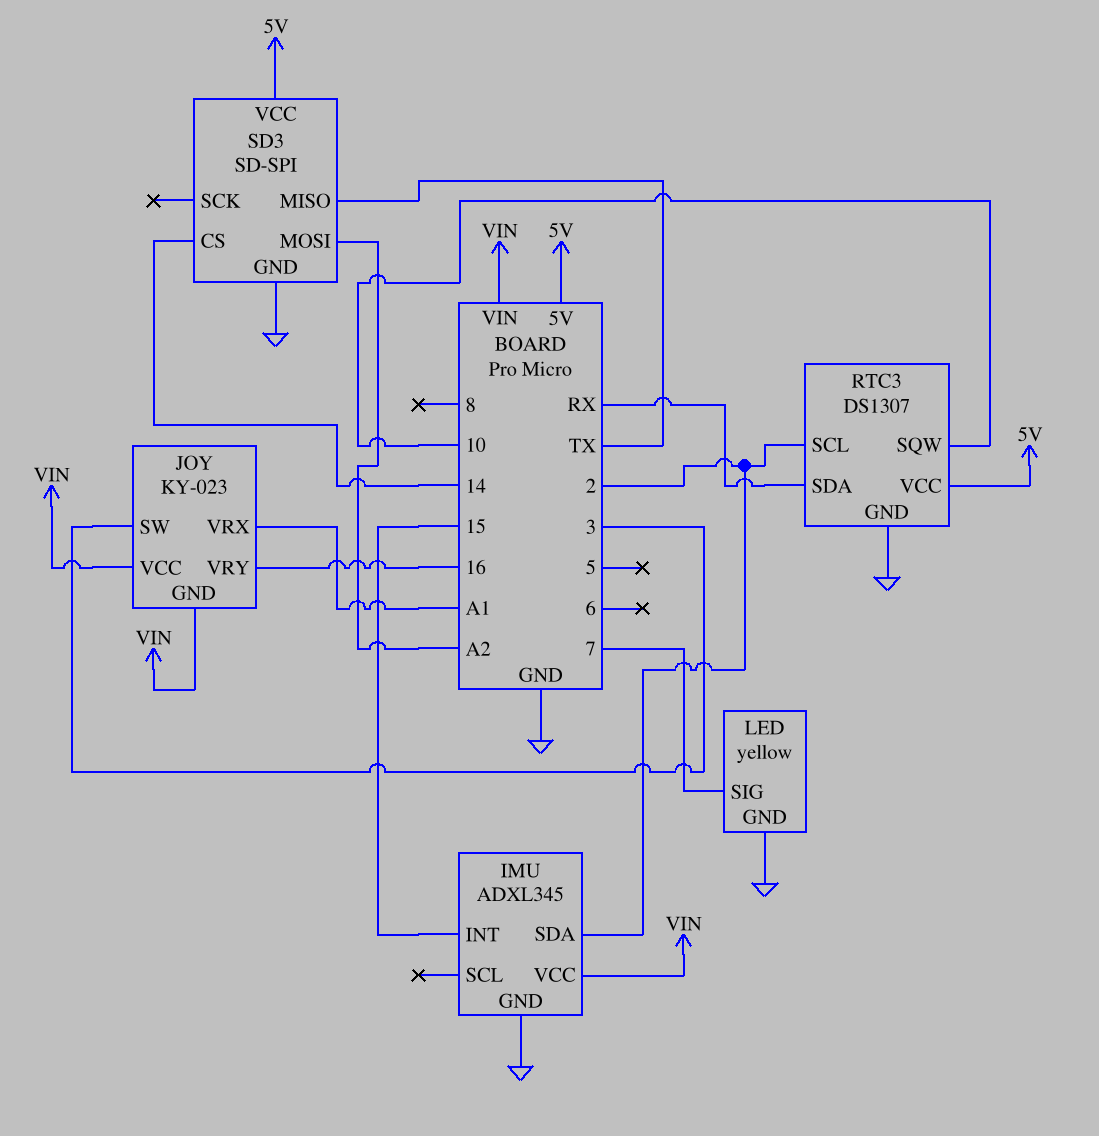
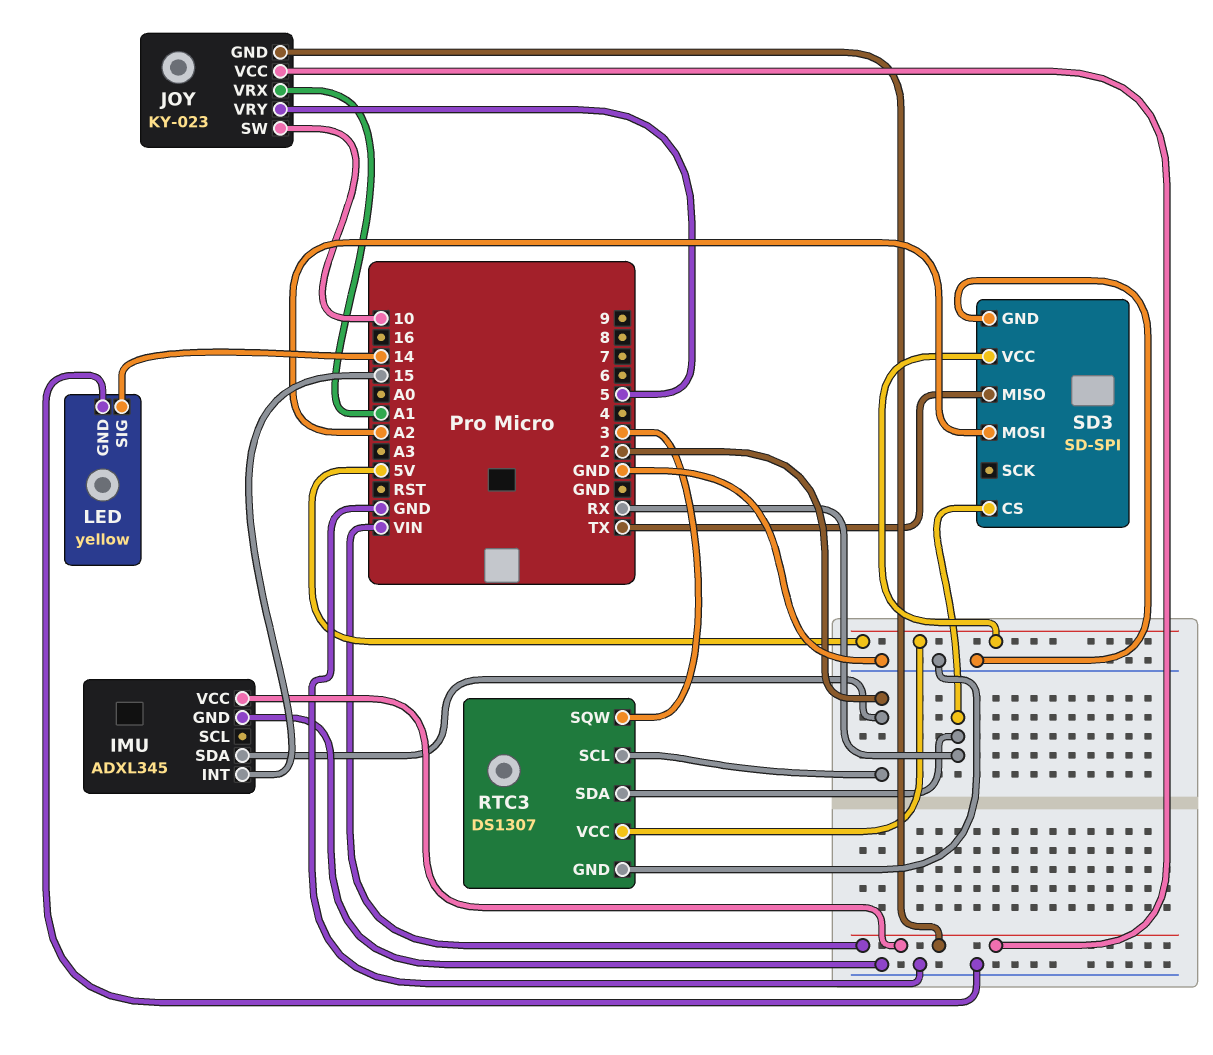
JOY pin SW: 3 -> 10
JOY pin VRY: 16 -> 5
LED pin SIG: 7 -> 14
RTC3 pin SQW: 10 -> 3
SD3 pin CS: 14 -> RX

